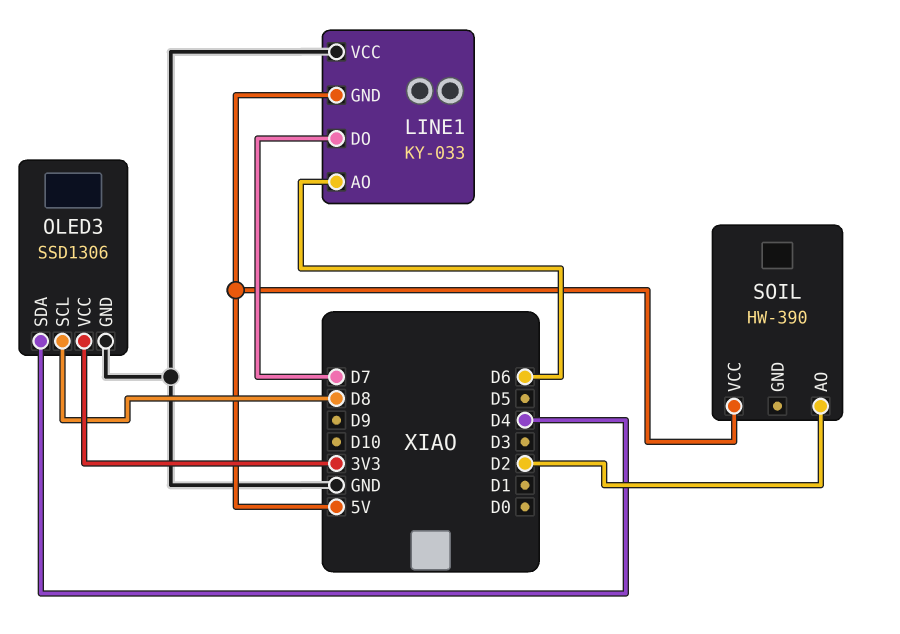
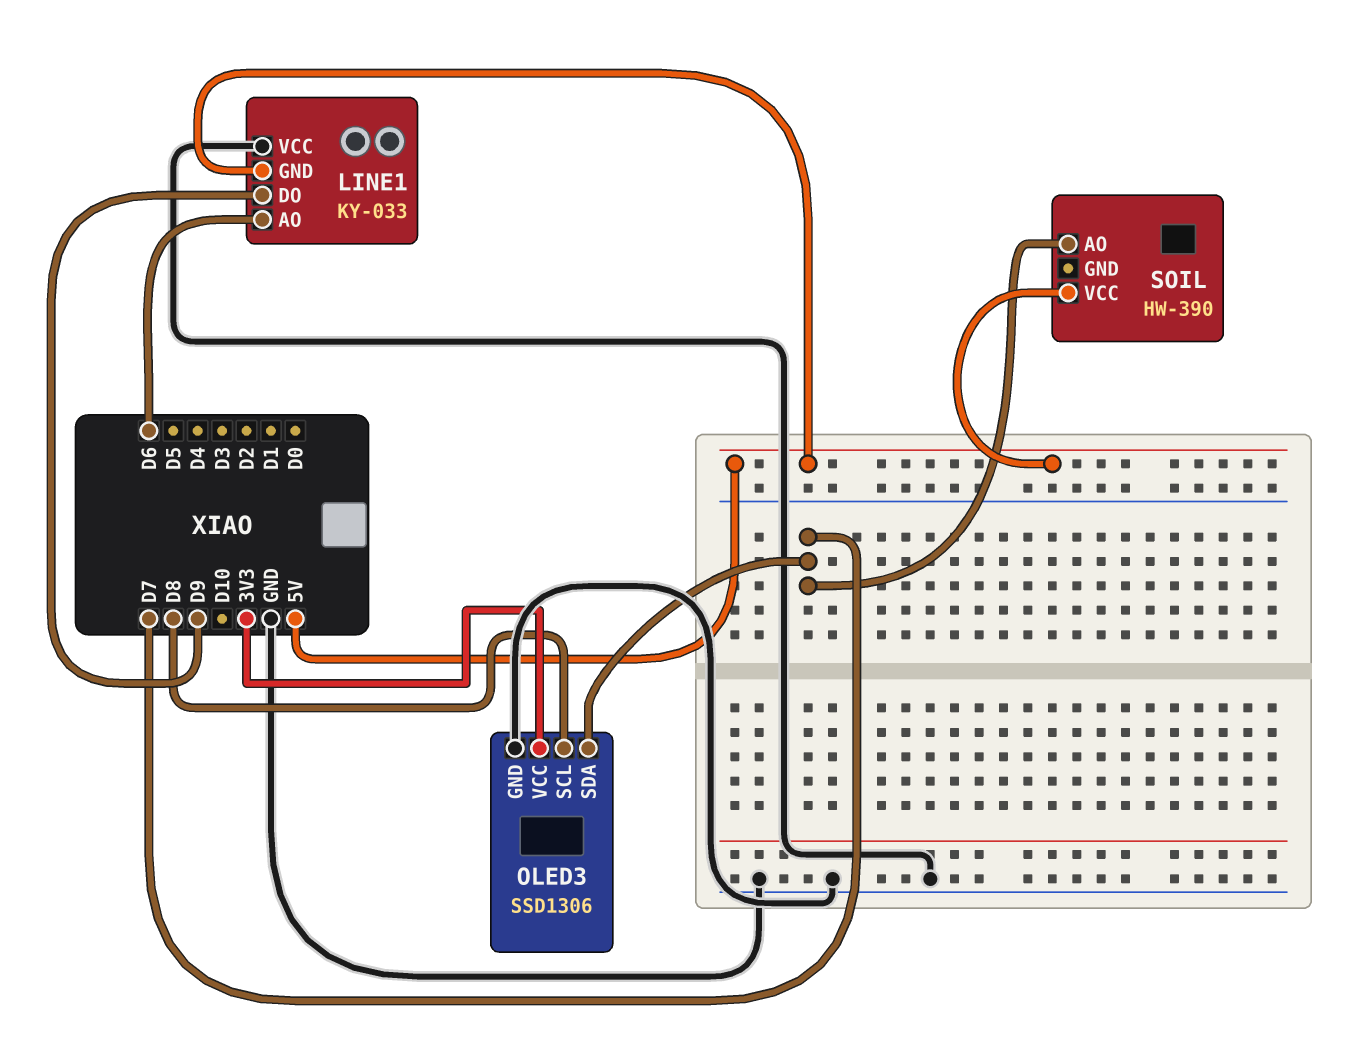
LINE1 pin DO: D7 -> D9
OLED3 pin SDA: D4 -> D7
SOIL pin AO: D2 -> D7

